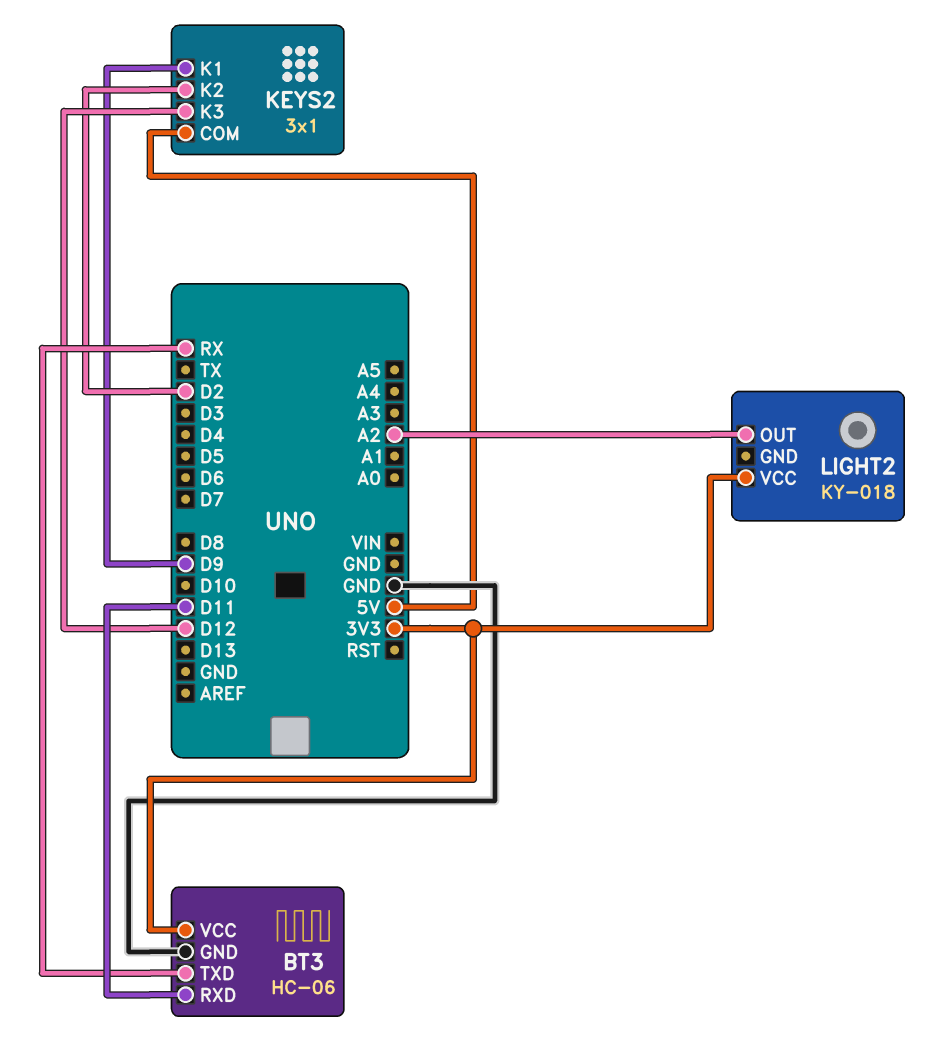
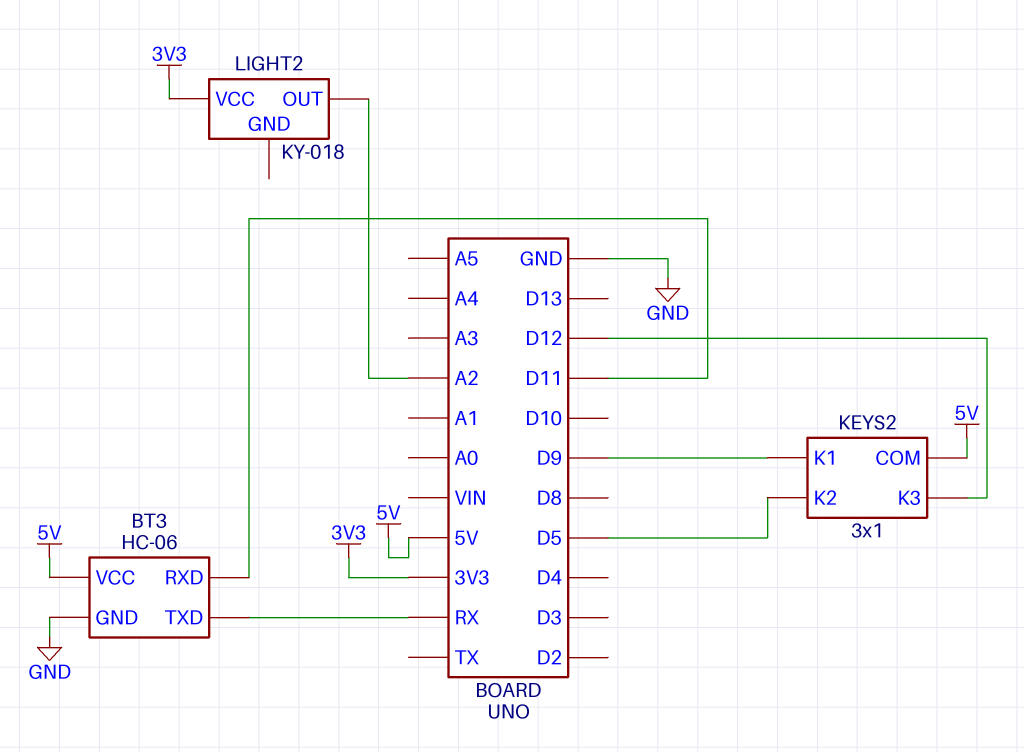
BT3 pin VCC: 3V3 -> 5V
KEYS2 pin K2: D2 -> D5

